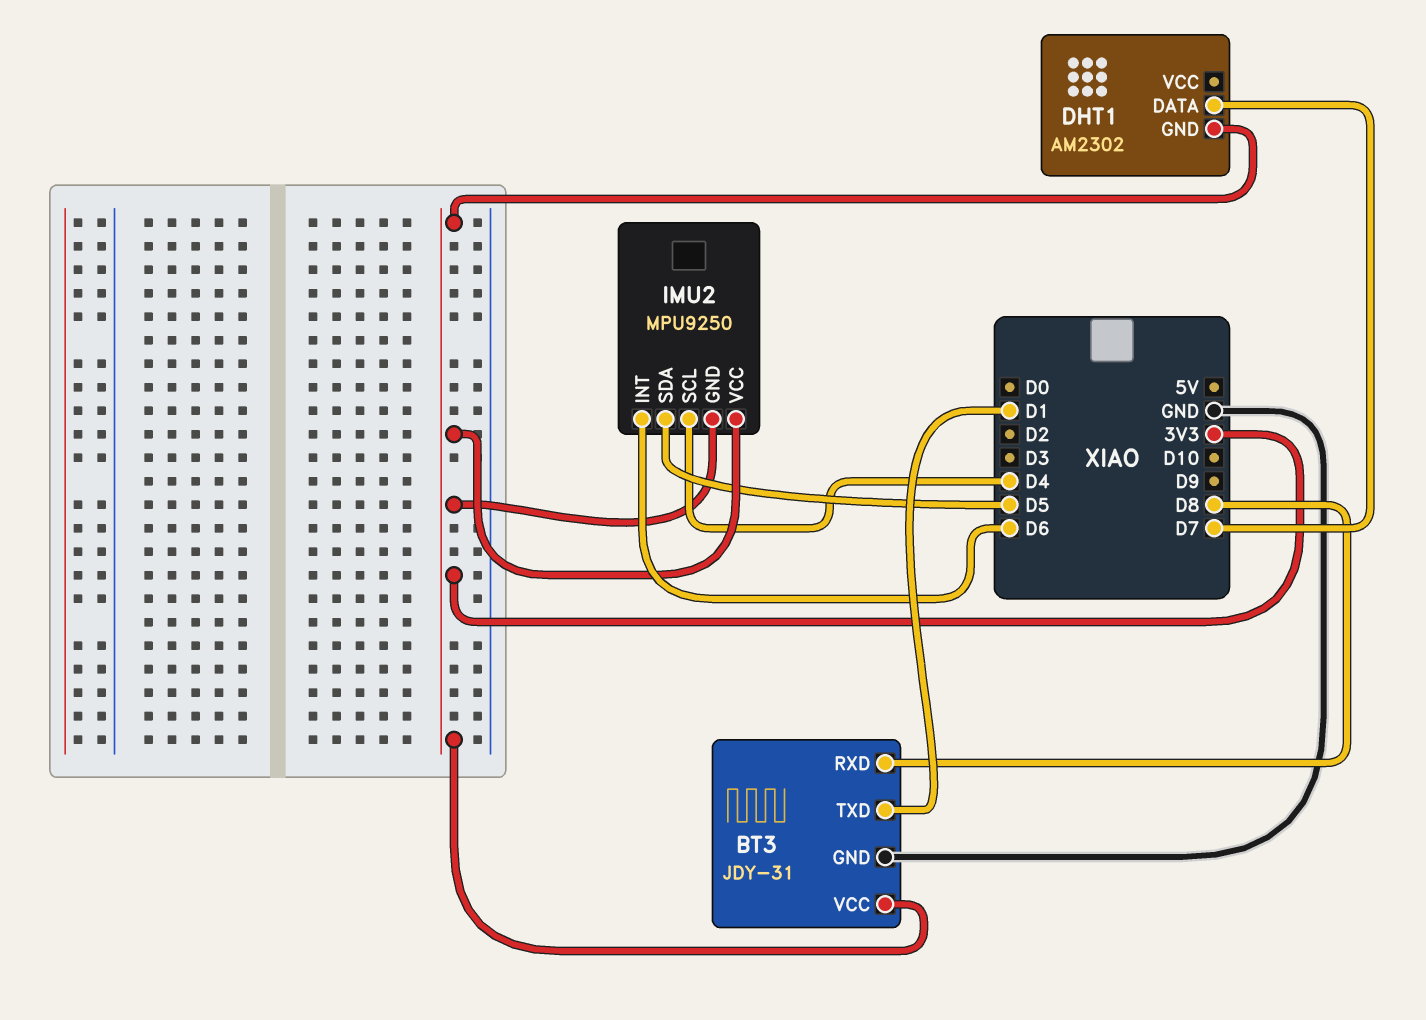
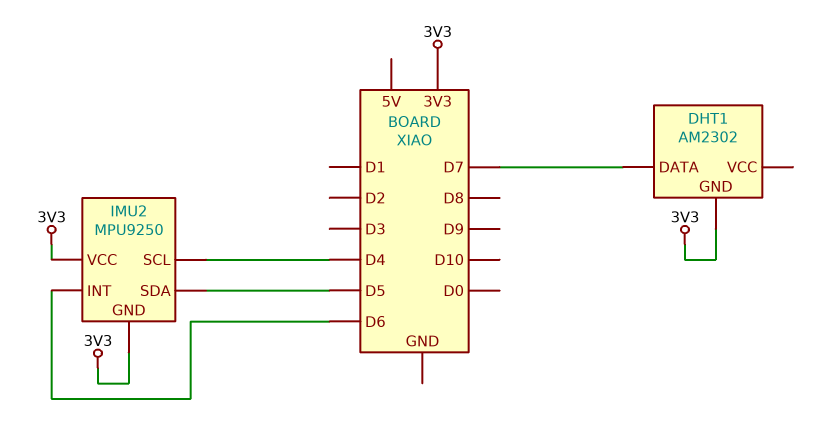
BT3: JDY-31 -> none
BT3 pin GND: GND -> none
BT3 pin RXD: D8 -> none
BT3 pin TXD: D1 -> none
BT3 pin VCC: 3V3 -> none

